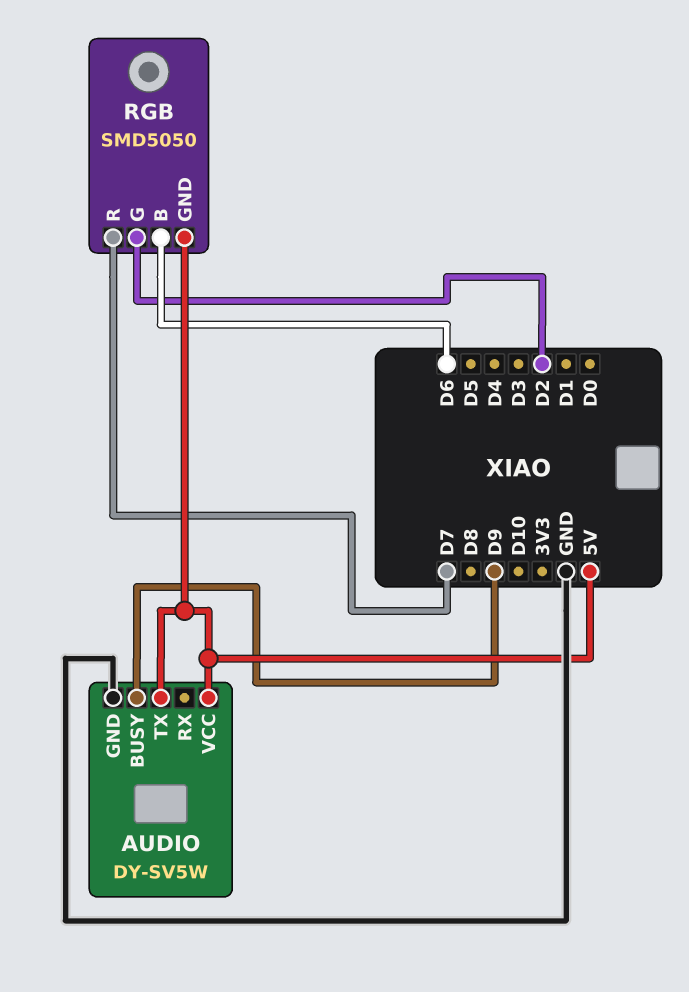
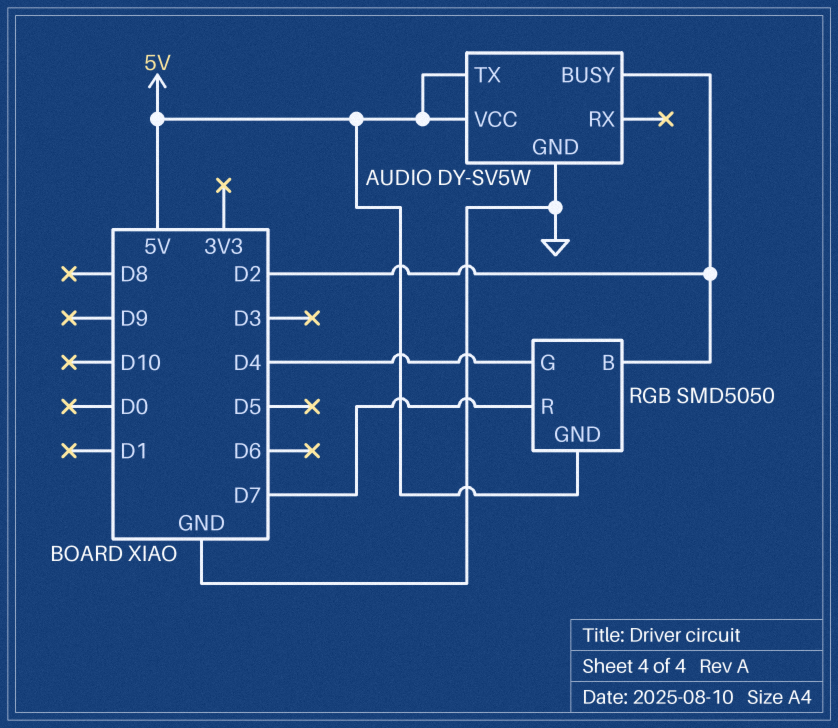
AUDIO pin BUSY: D9 -> D2
RGB pin B: D6 -> D2
RGB pin G: D2 -> D4

